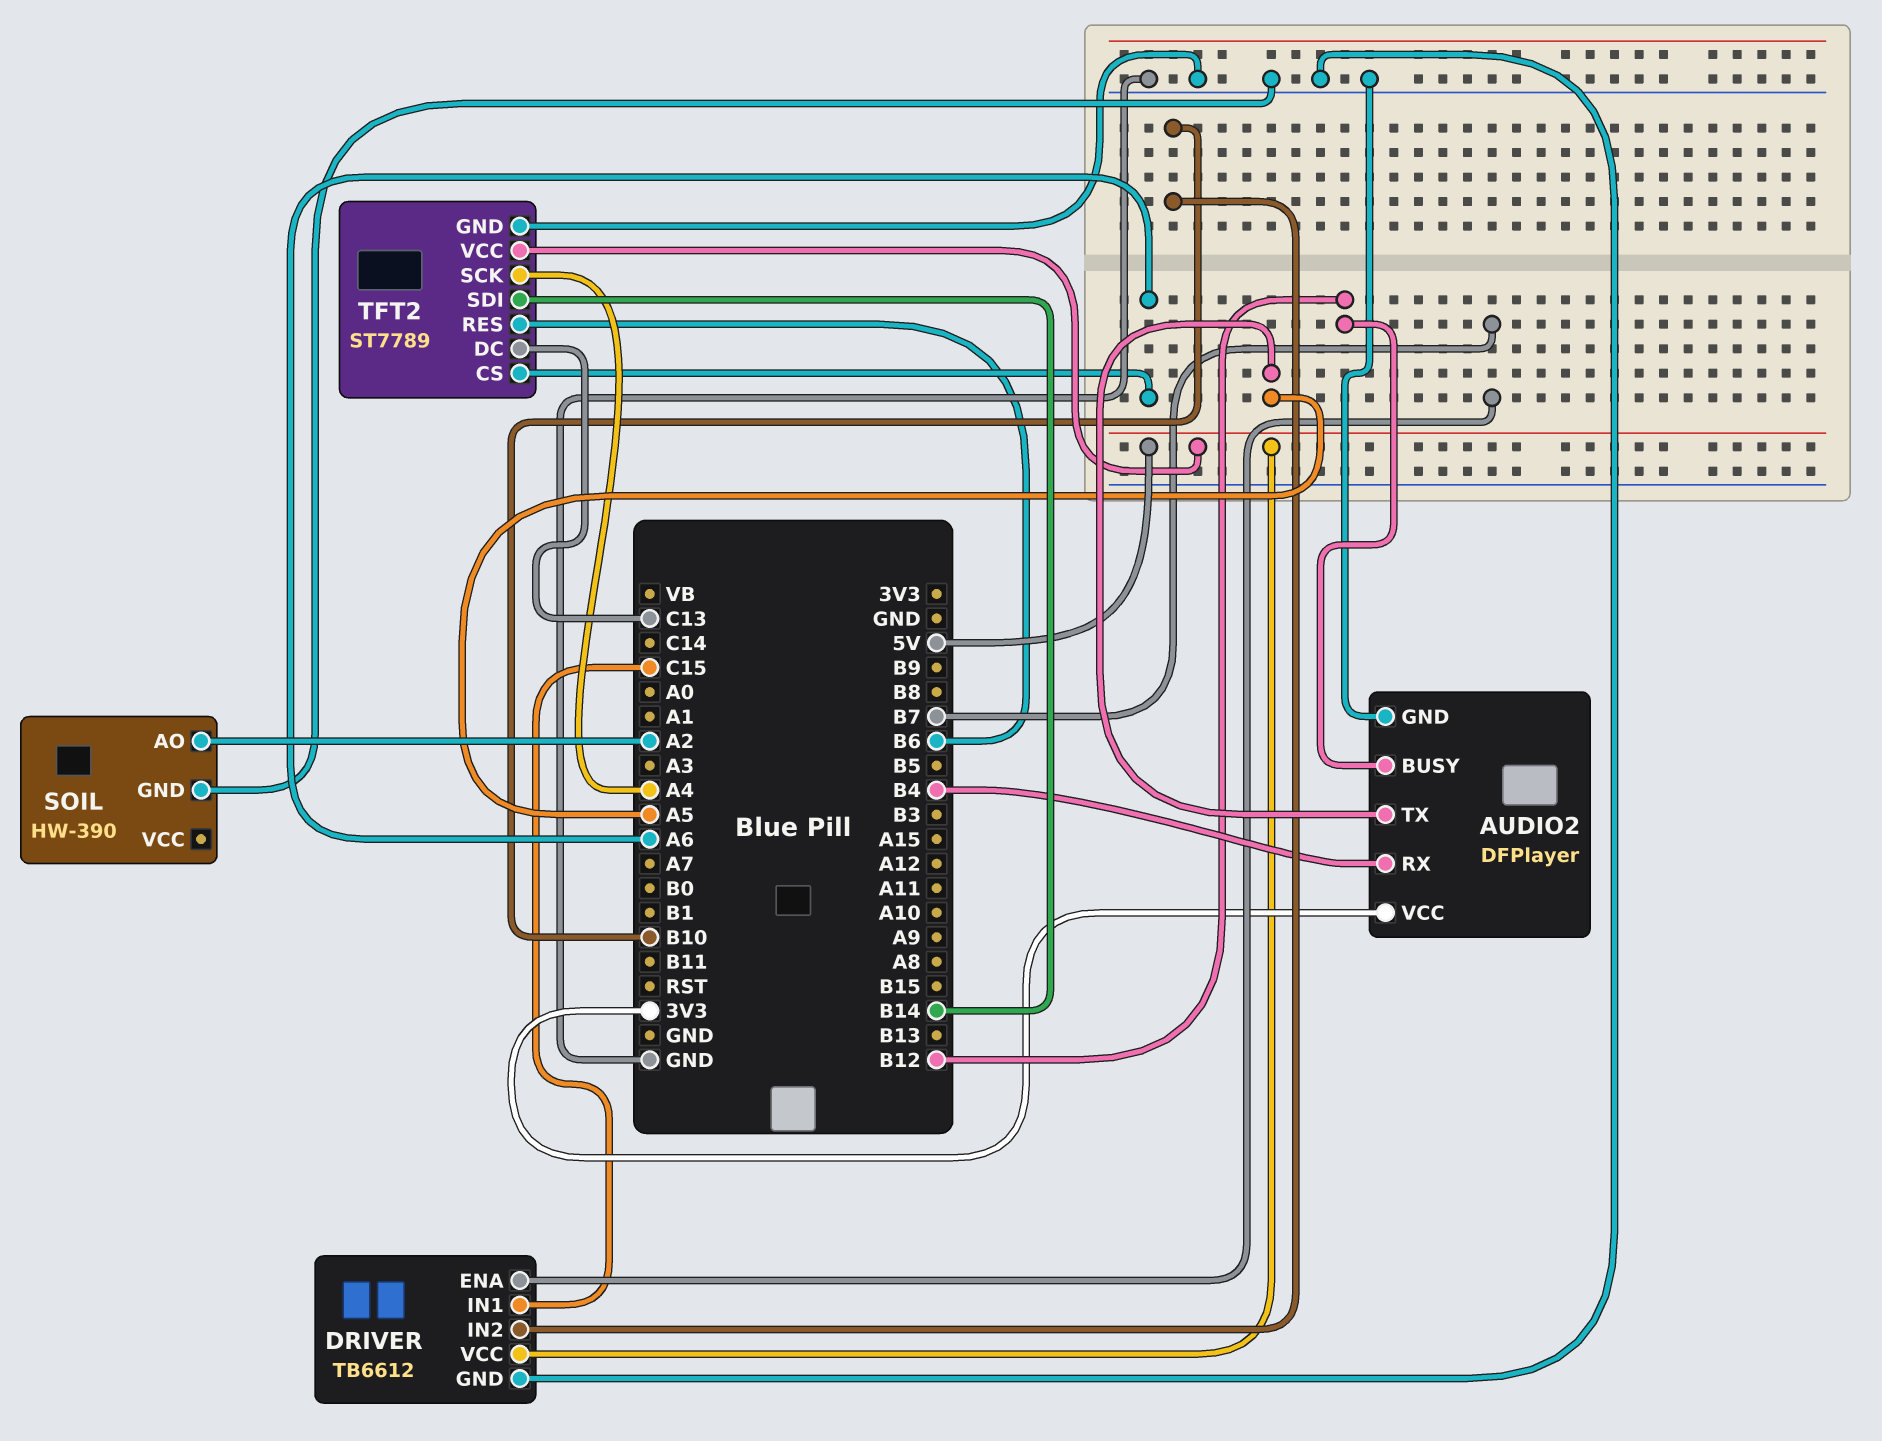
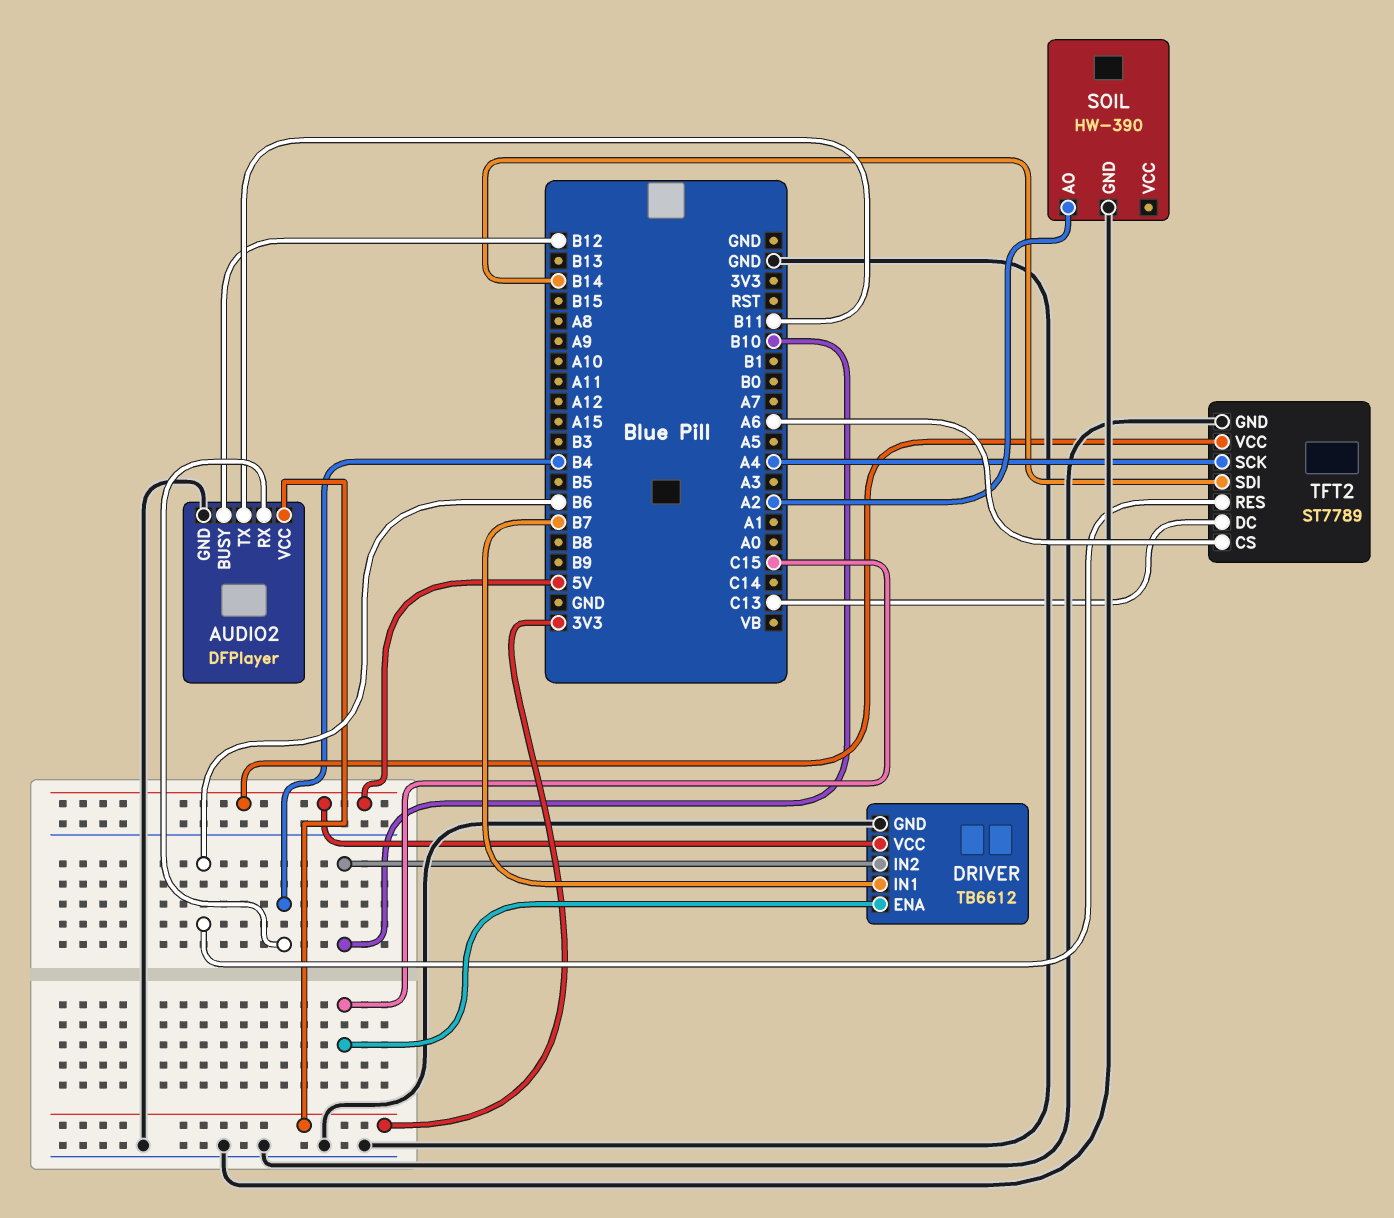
AUDIO2 pin TX: A5 -> B11
DRIVER pin ENA: B7 -> C15
DRIVER pin IN1: C15 -> B7

